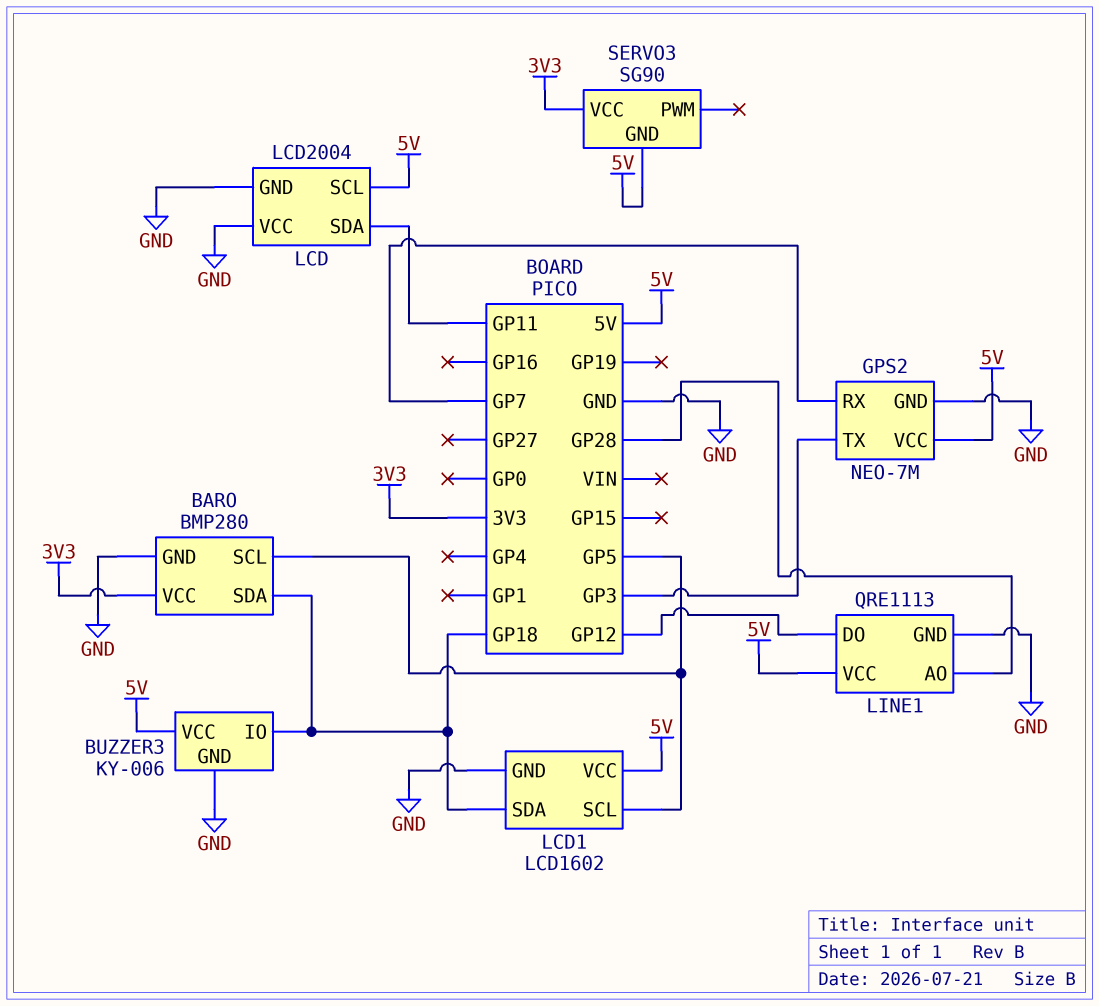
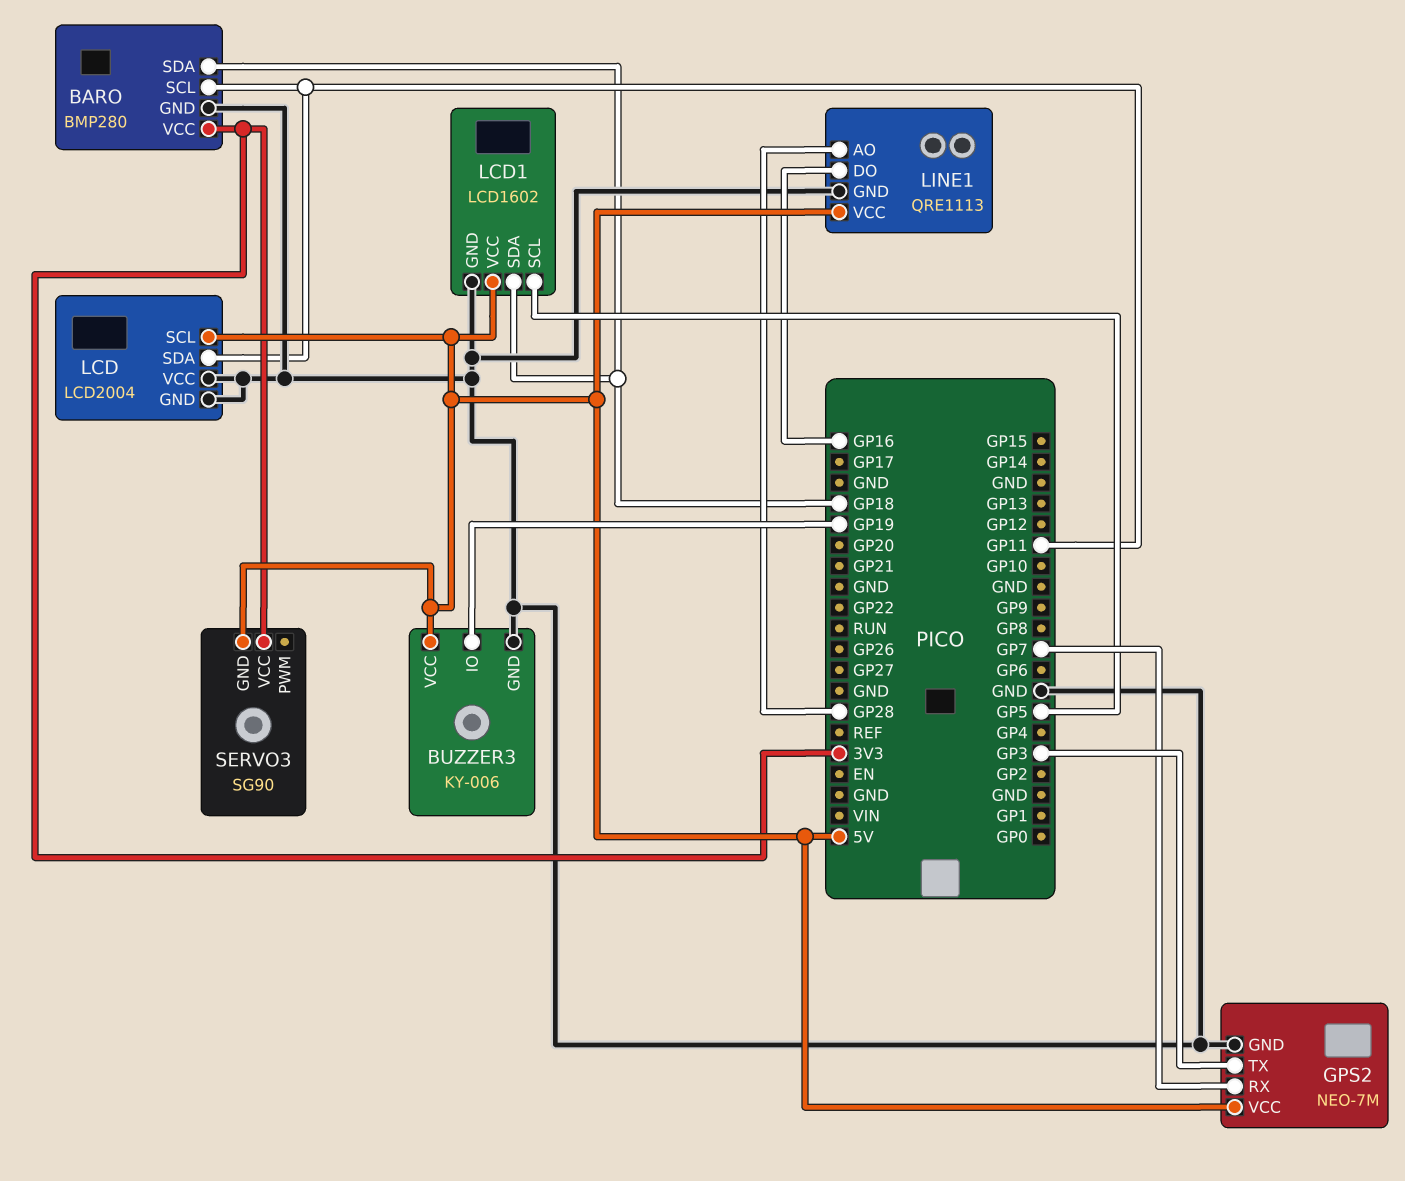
BARO pin SCL: GP5 -> GP11
BUZZER3 pin IO: GP18 -> GP19
LINE1 pin DO: GP12 -> GP16

